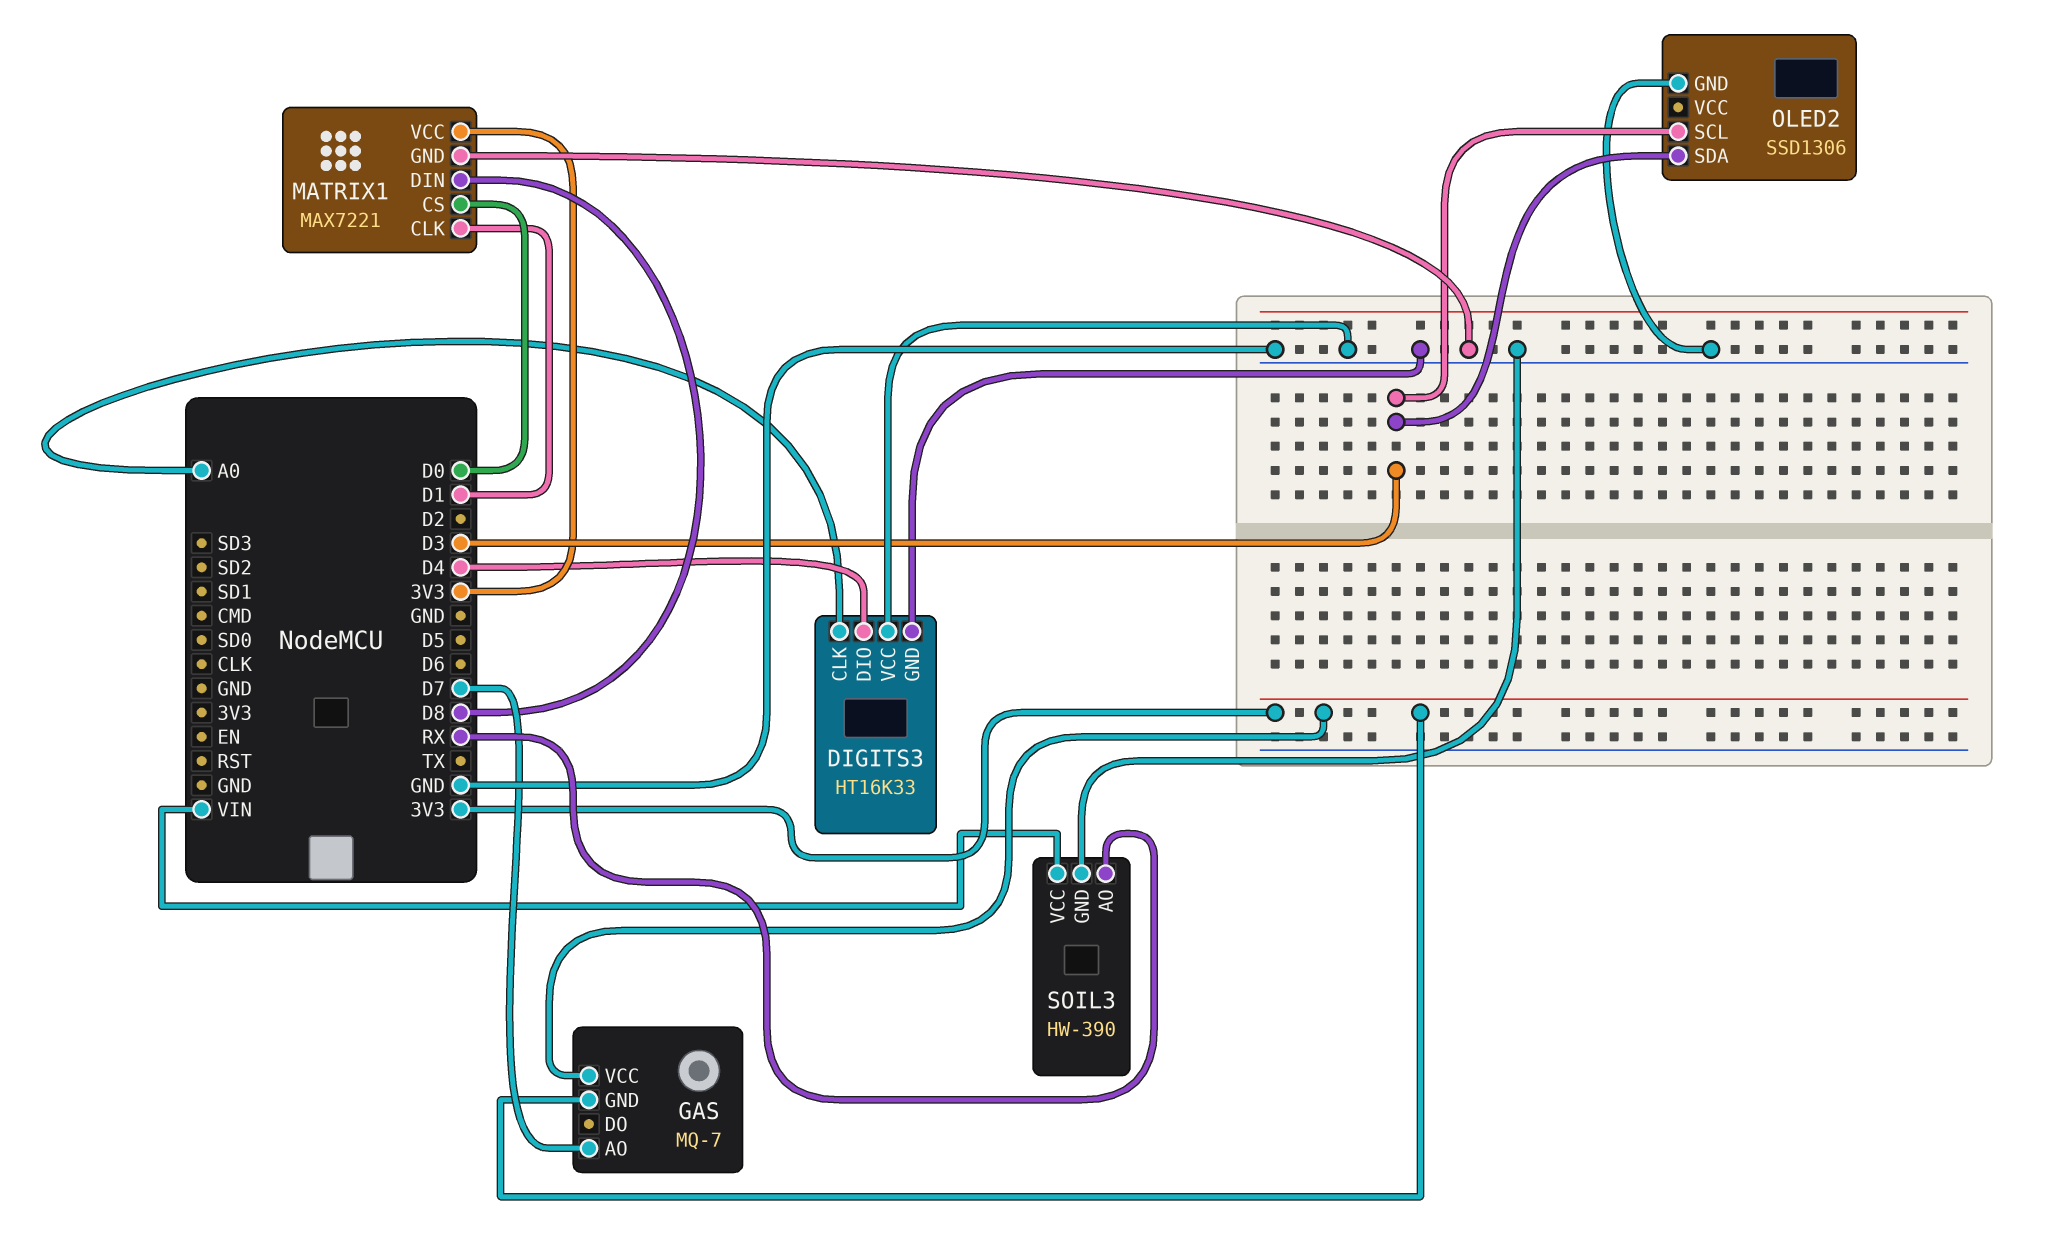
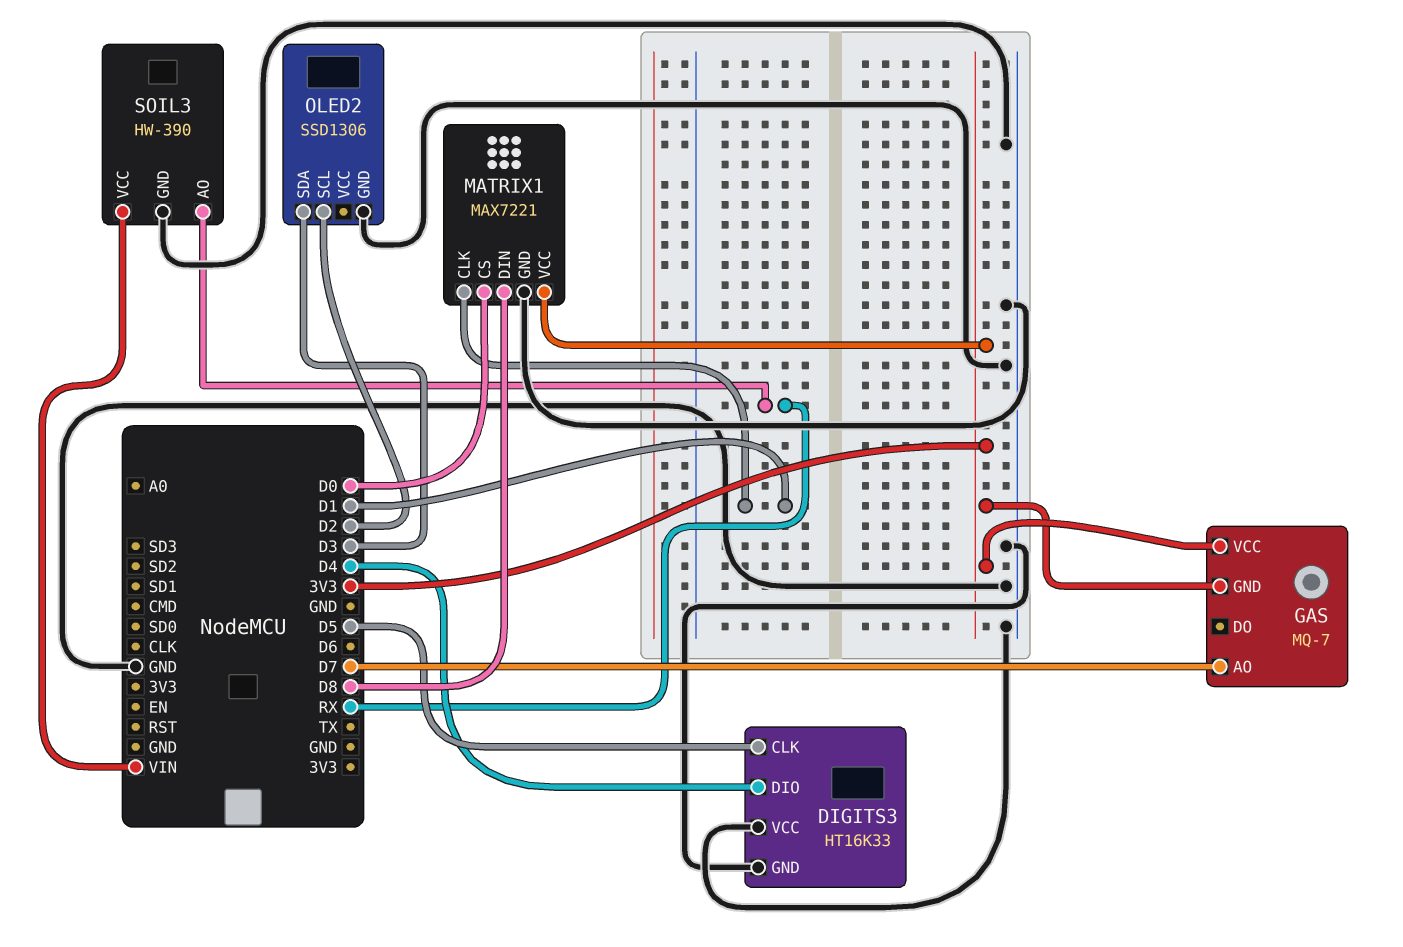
DIGITS3 pin CLK: A0 -> D5
OLED2 pin SCL: D3 -> D2

